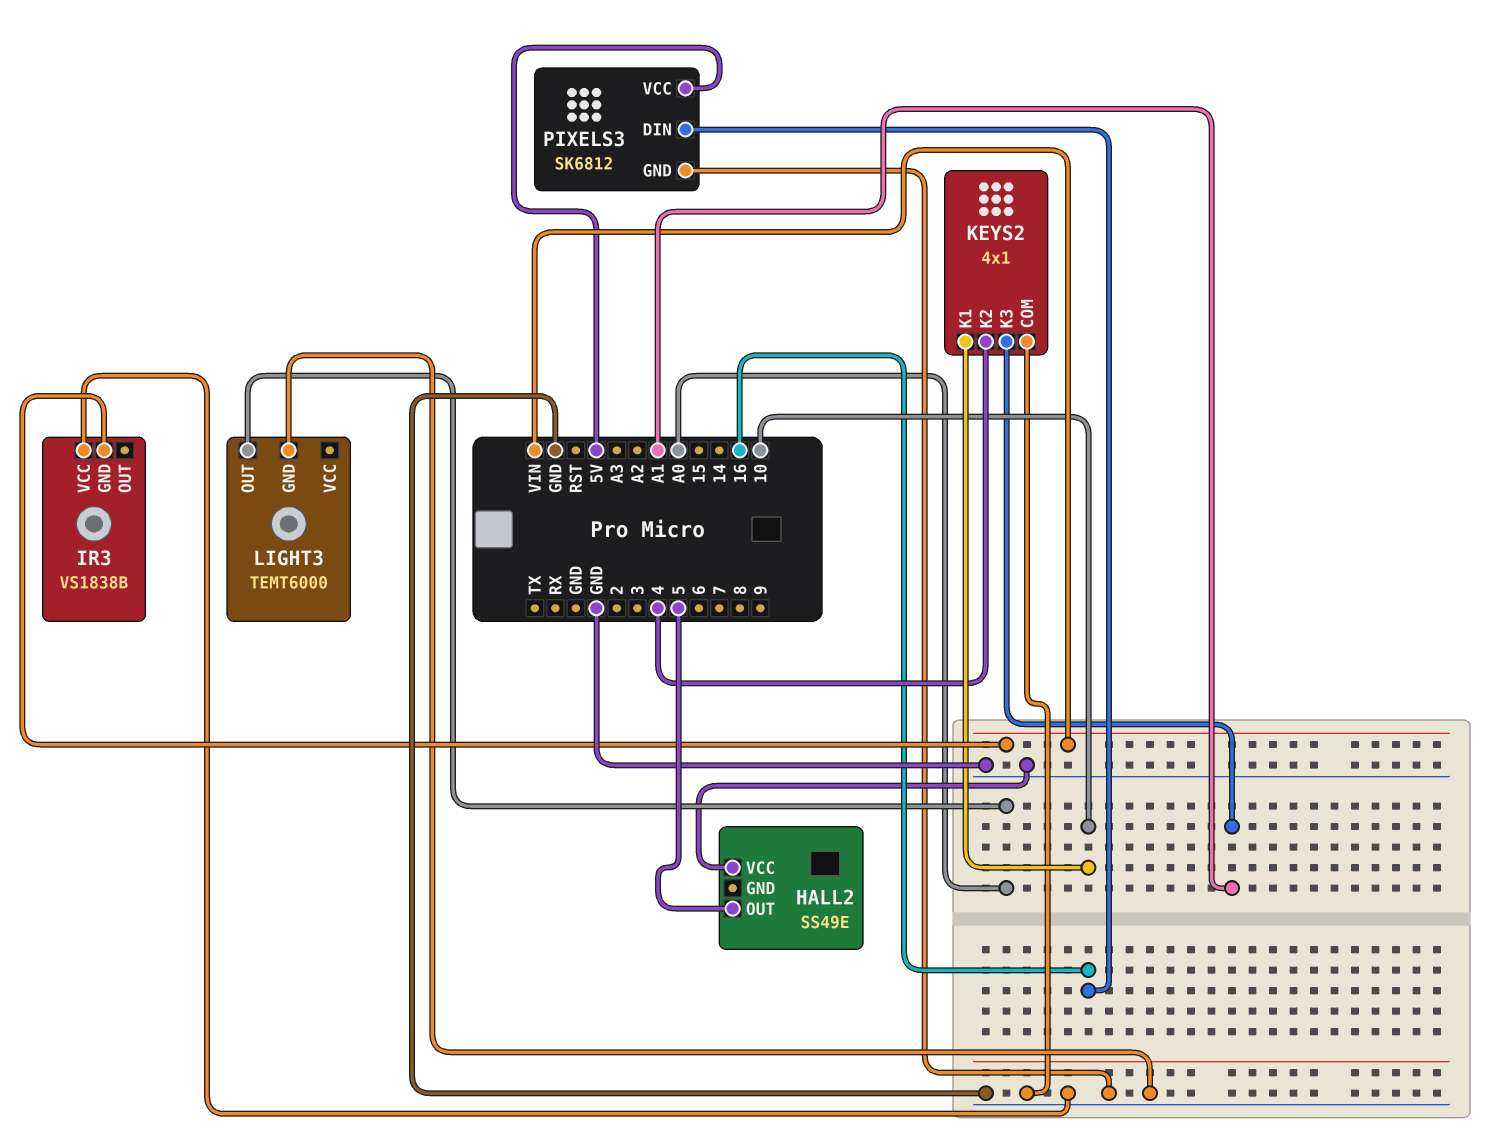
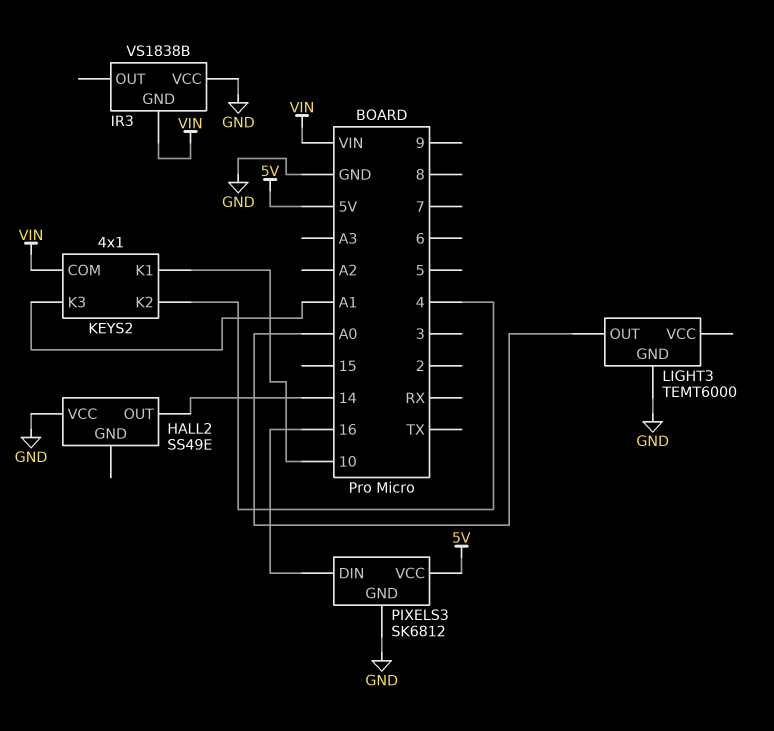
HALL2 pin OUT: 5 -> 14
KEYS2 pin COM: GND -> VIN

